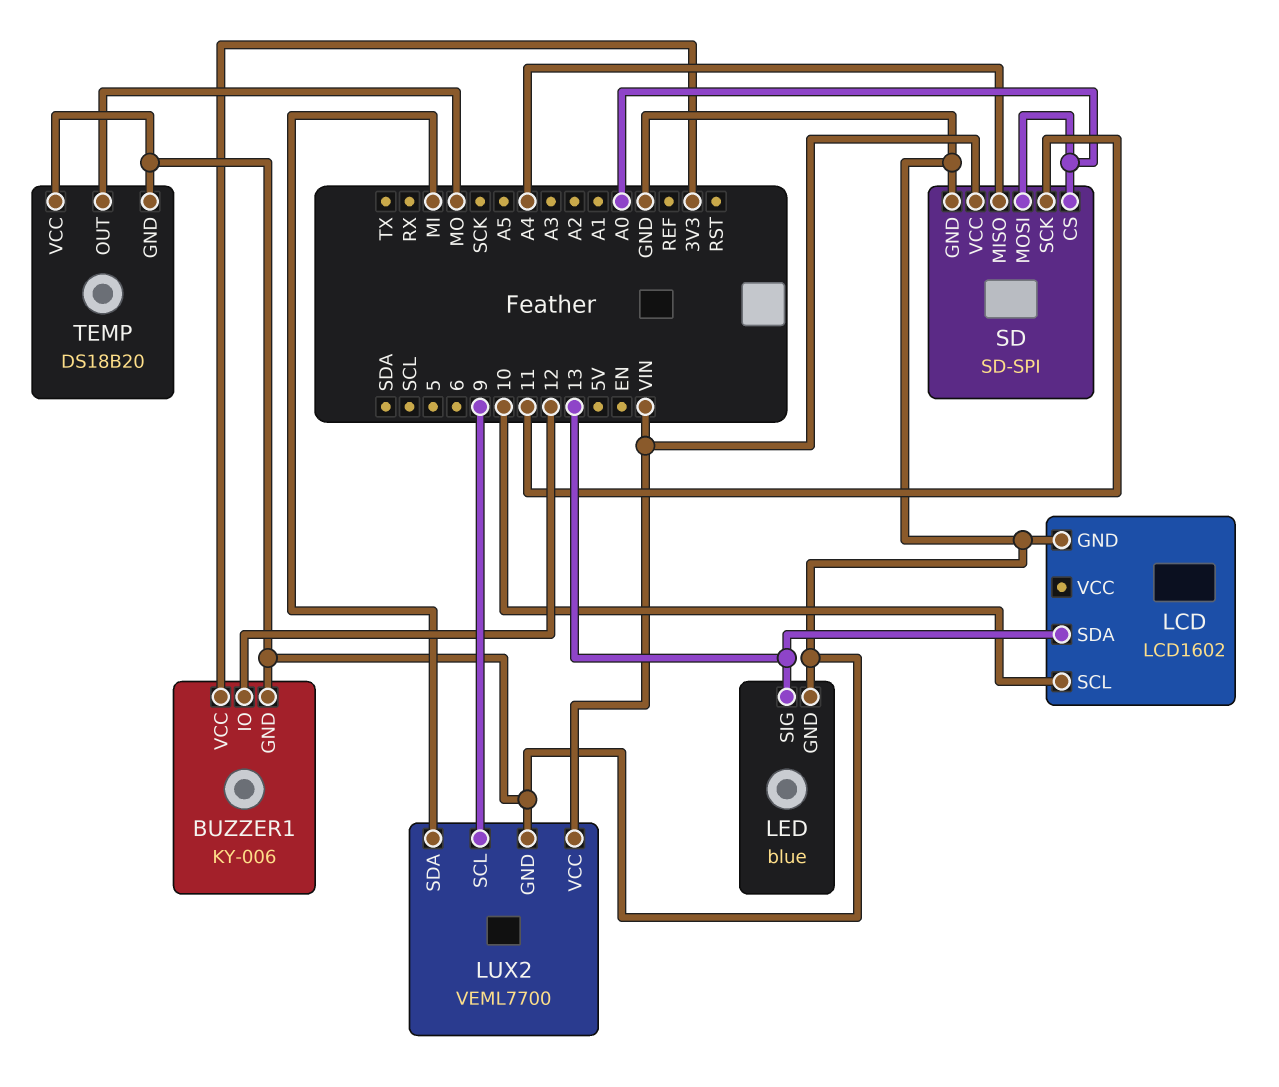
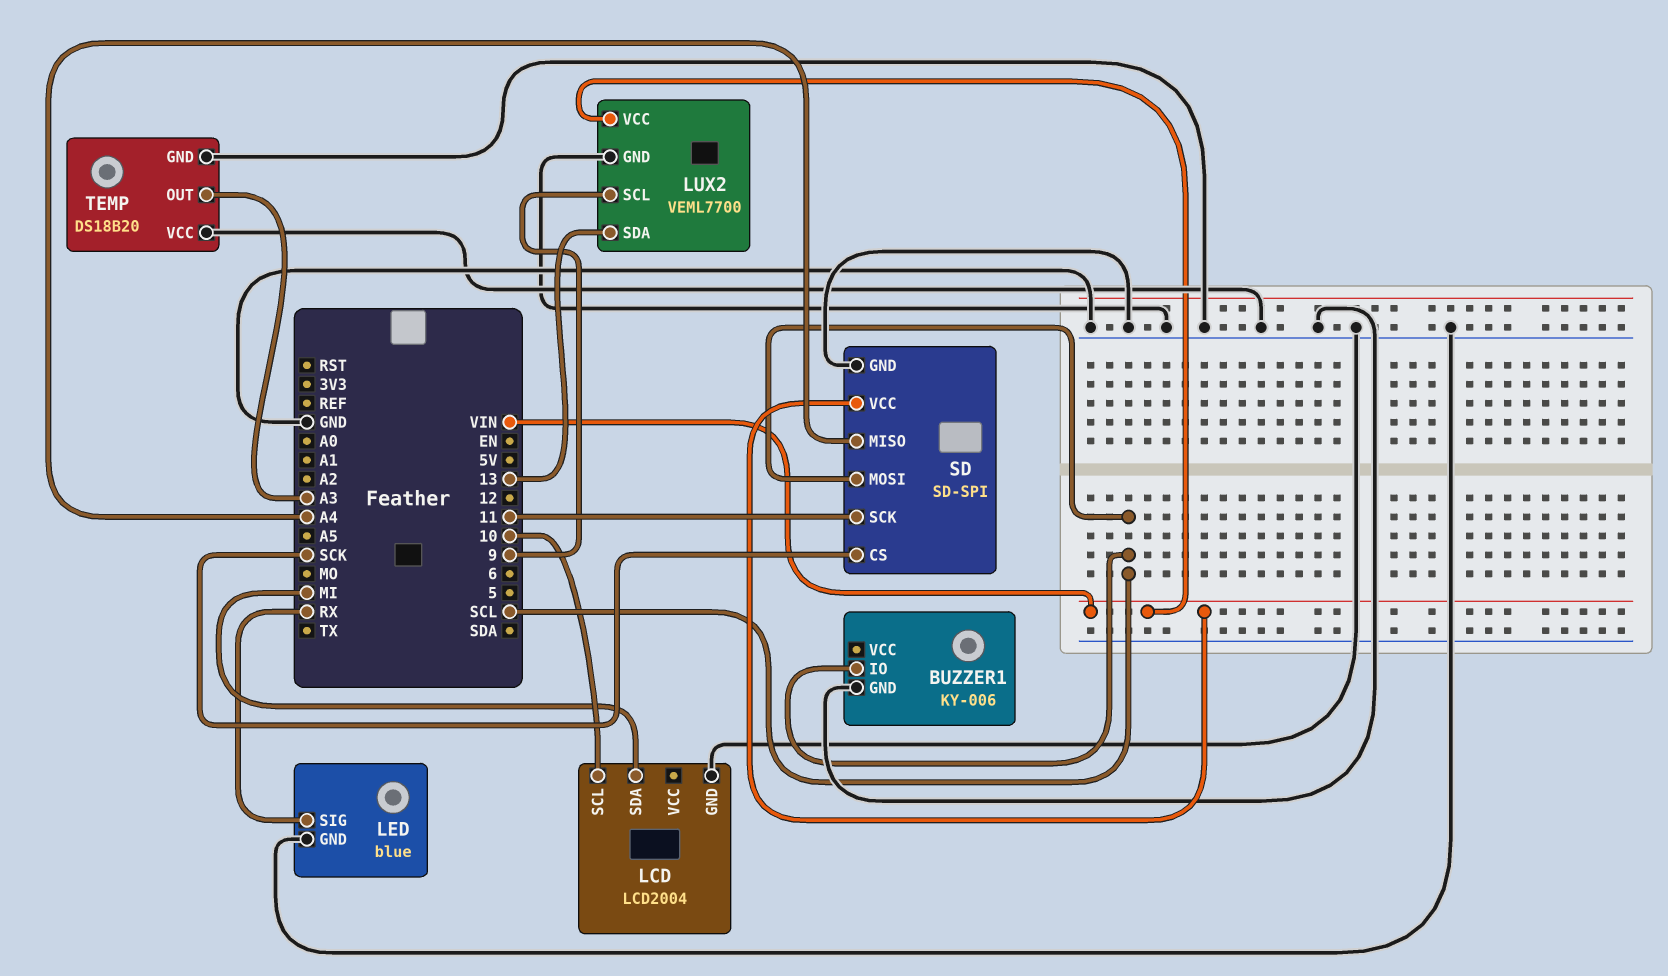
BUZZER1 pin IO: 12 -> SCL
BUZZER1 pin VCC: 3V3 -> none
LCD: LCD1602 -> LCD2004
LCD pin SDA: 13 -> MI
LED pin SIG: 13 -> RX
LUX2 pin SDA: MI -> 13
SD pin CS: A0 -> SCK
SD pin MOSI: A0 -> SCL
TEMP pin OUT: MO -> A3

